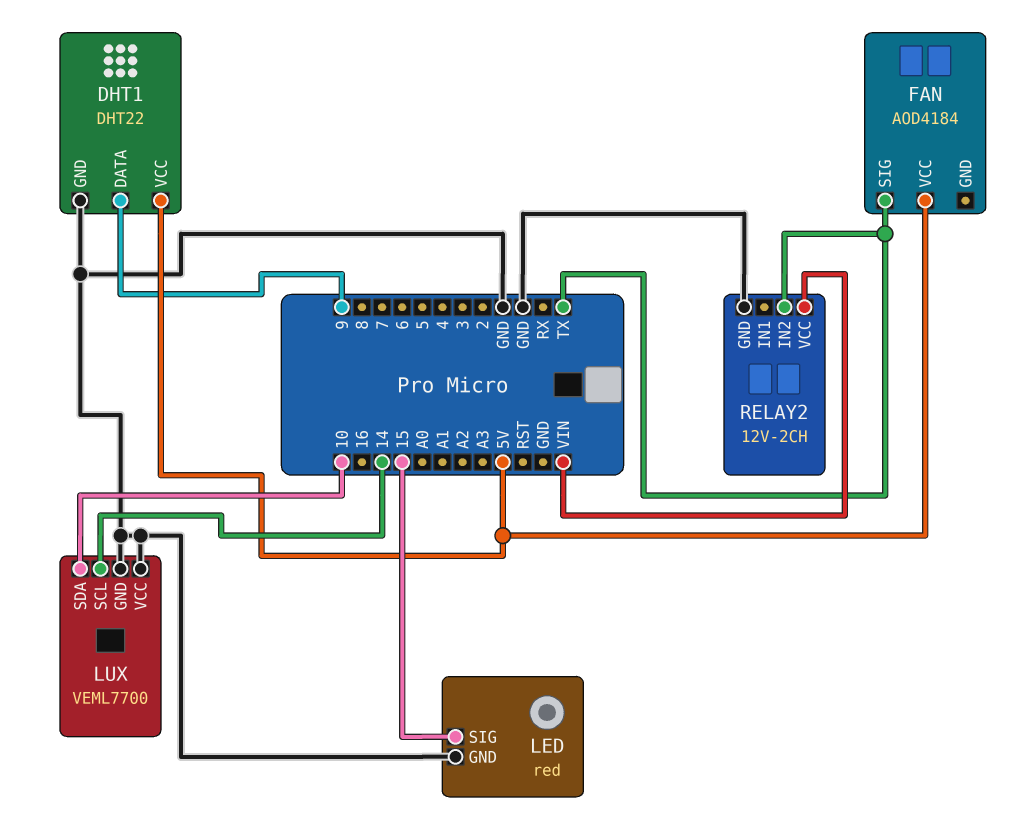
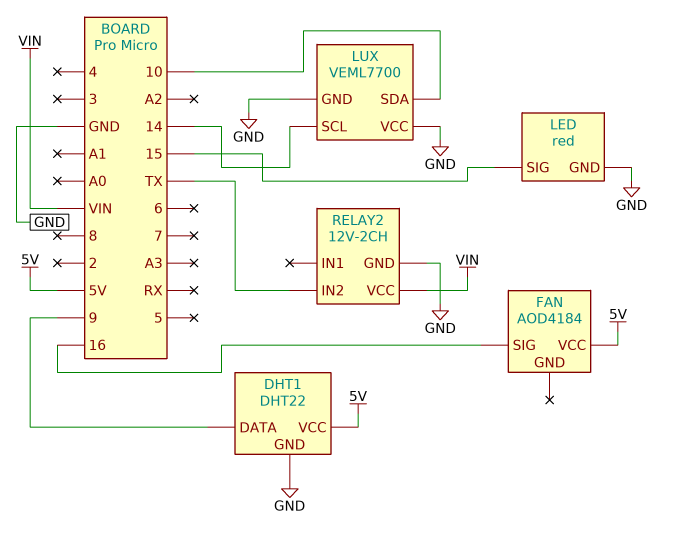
FAN pin SIG: TX -> 16

